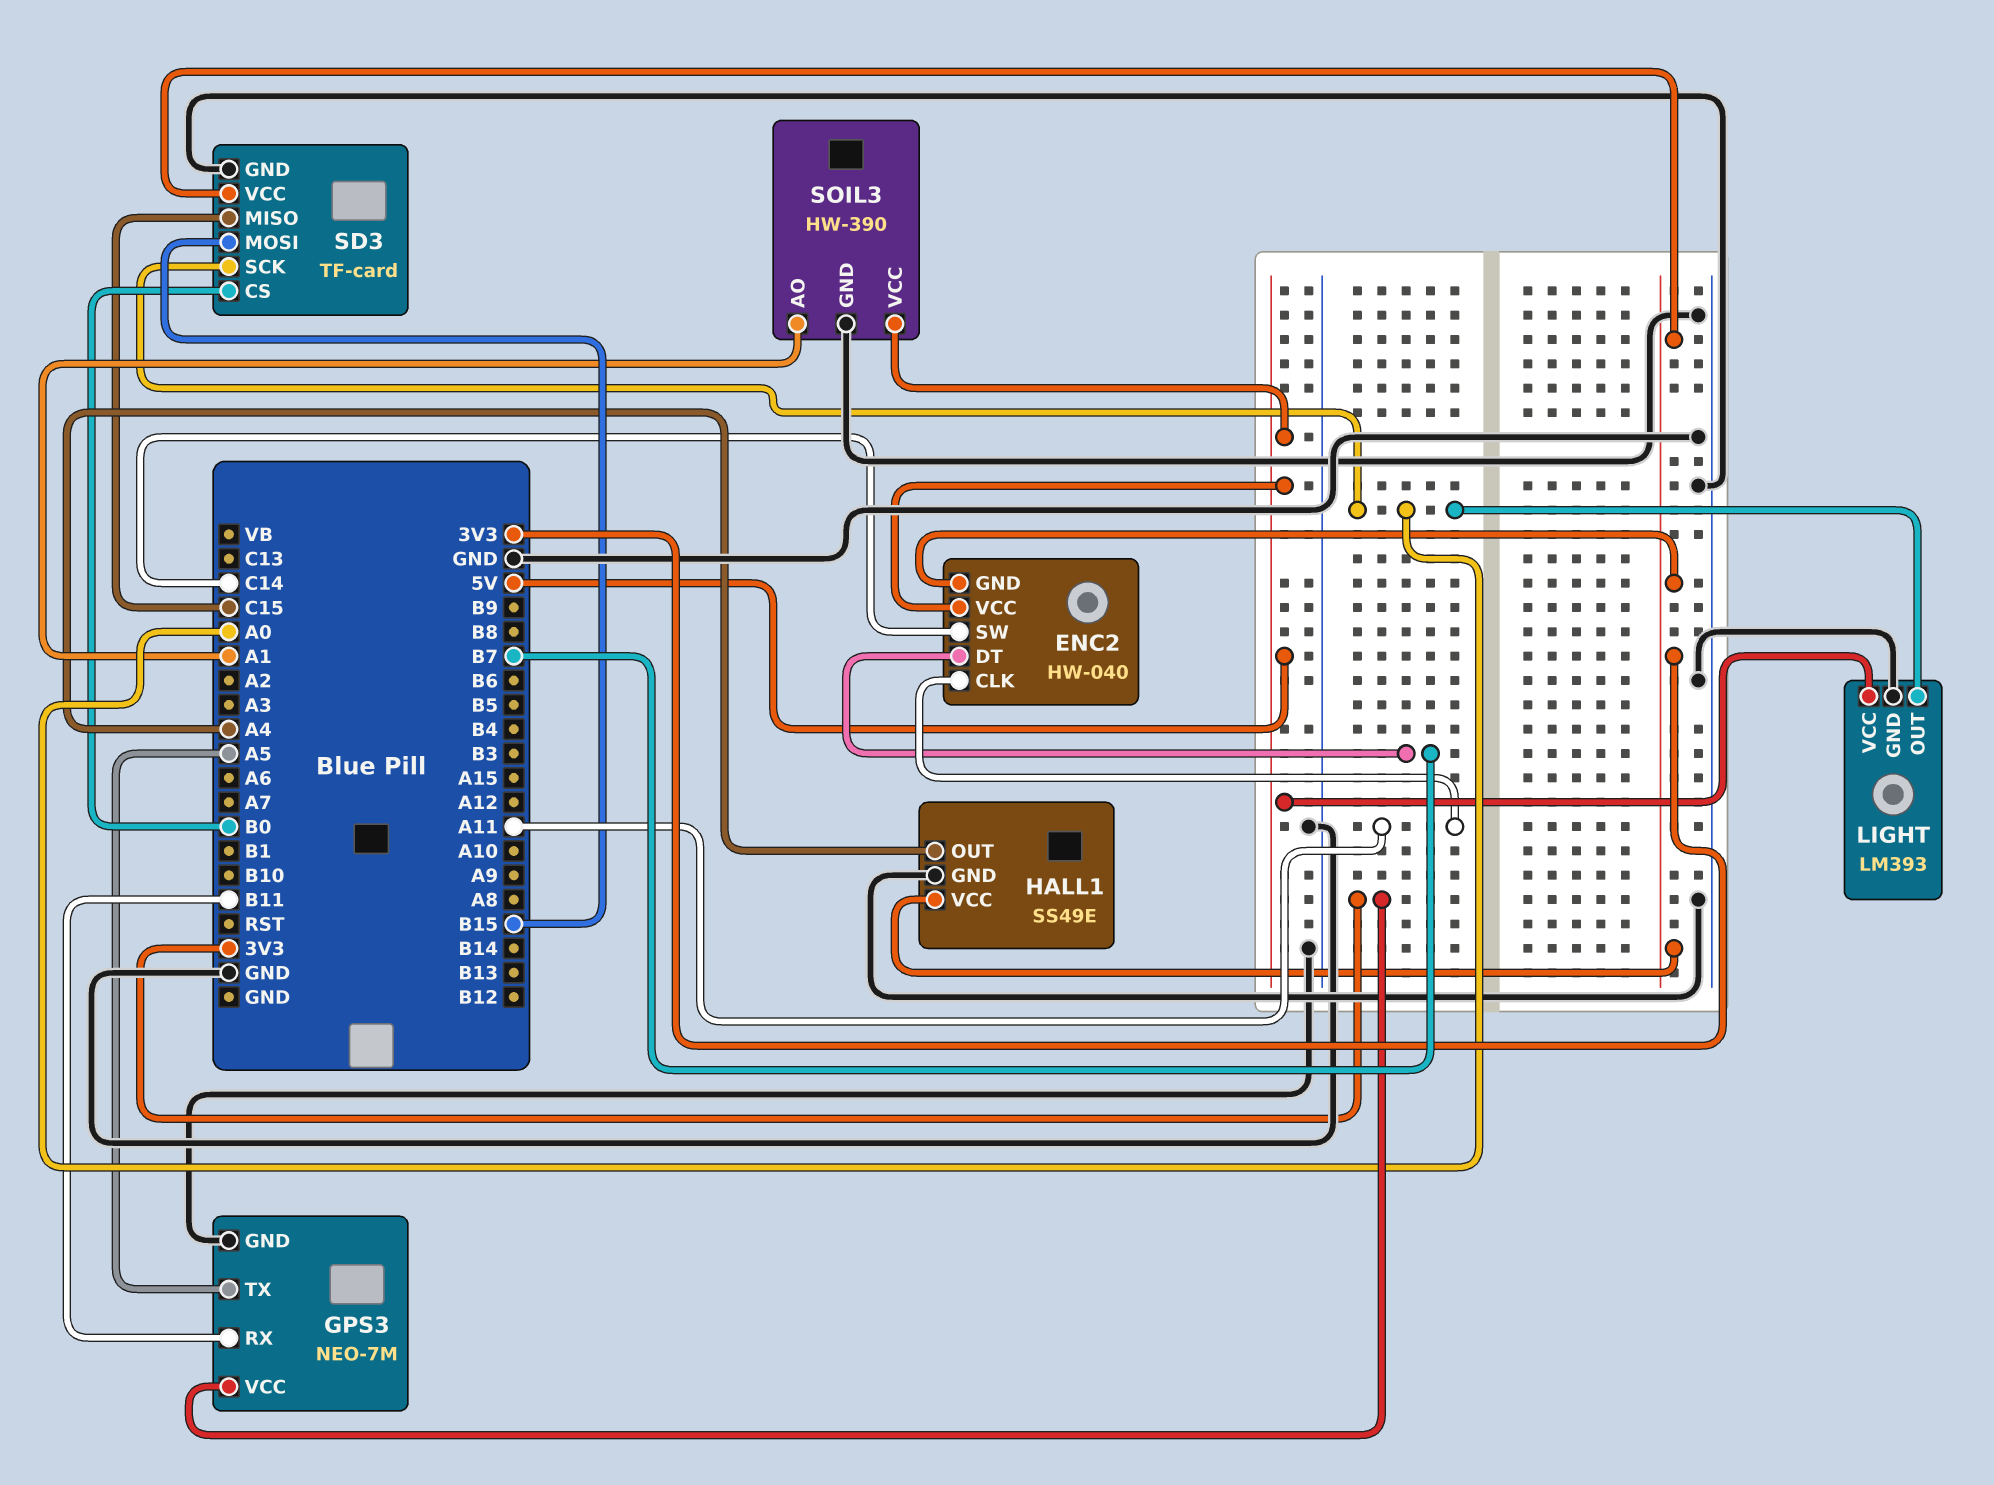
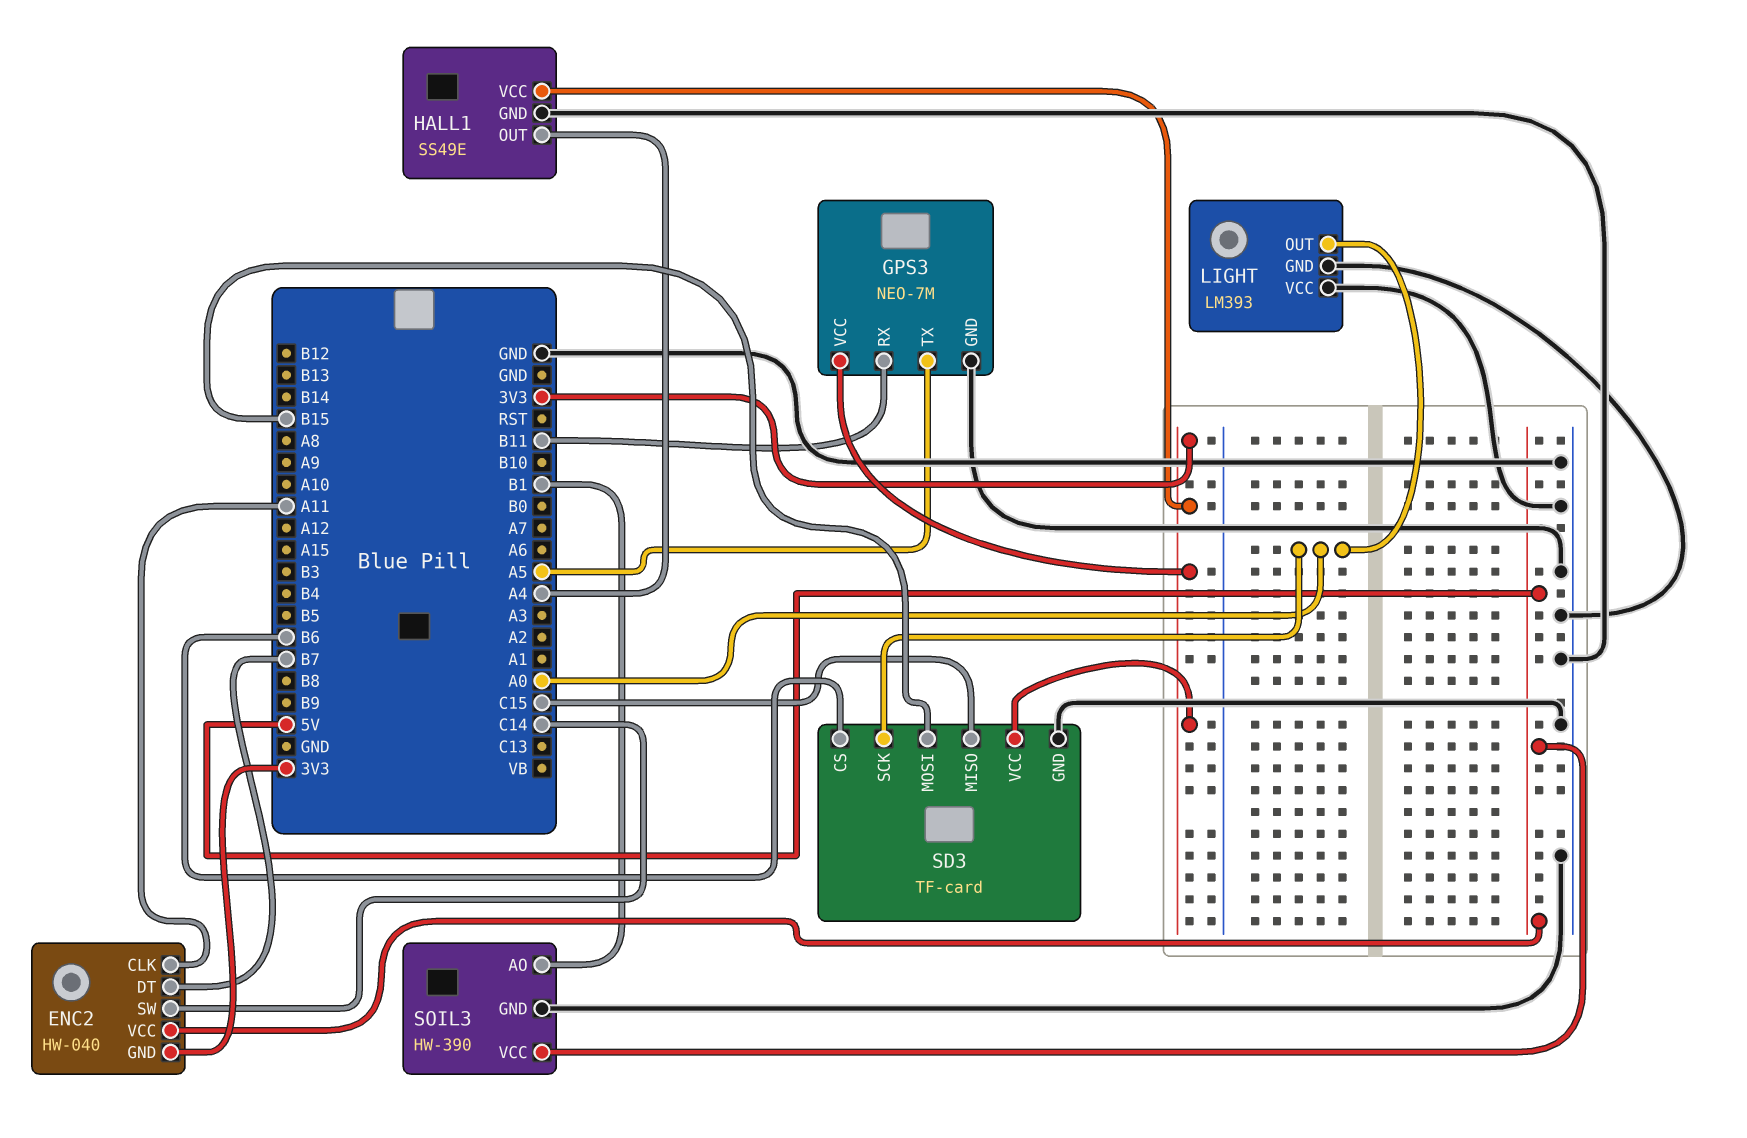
LIGHT pin VCC: 5V -> GND
SD3 pin CS: B0 -> B6
SOIL3 pin AO: A1 -> B1

